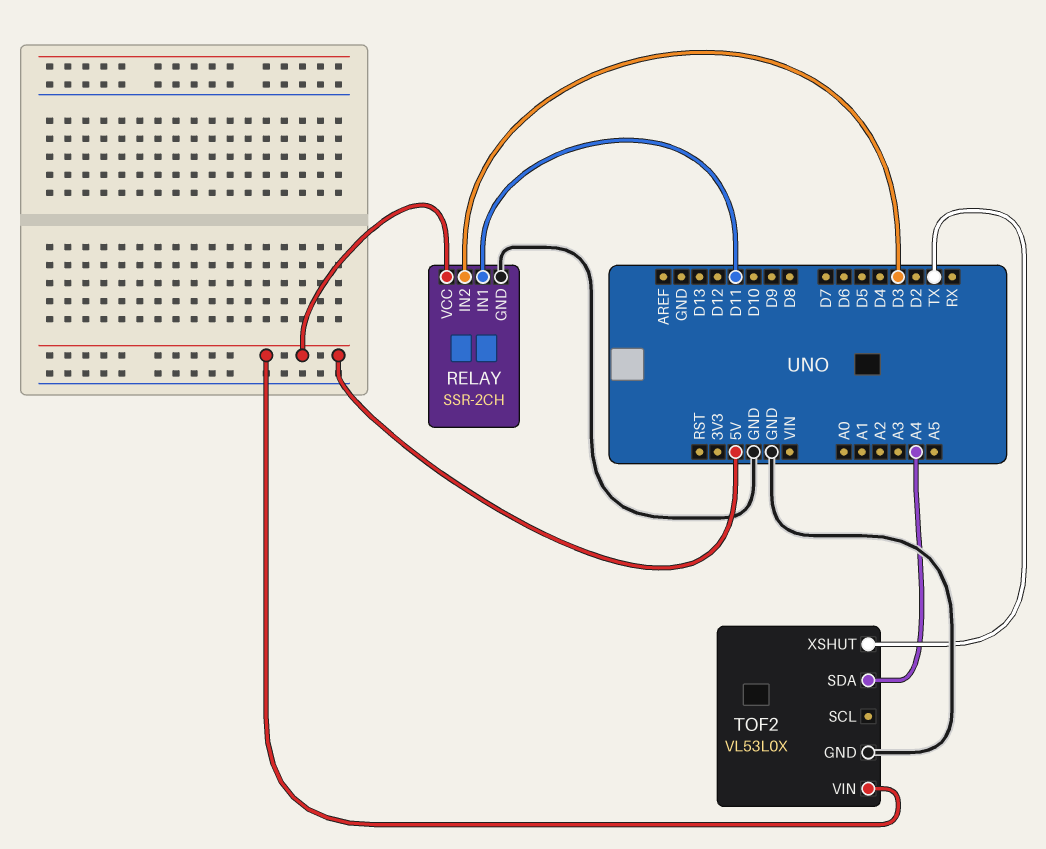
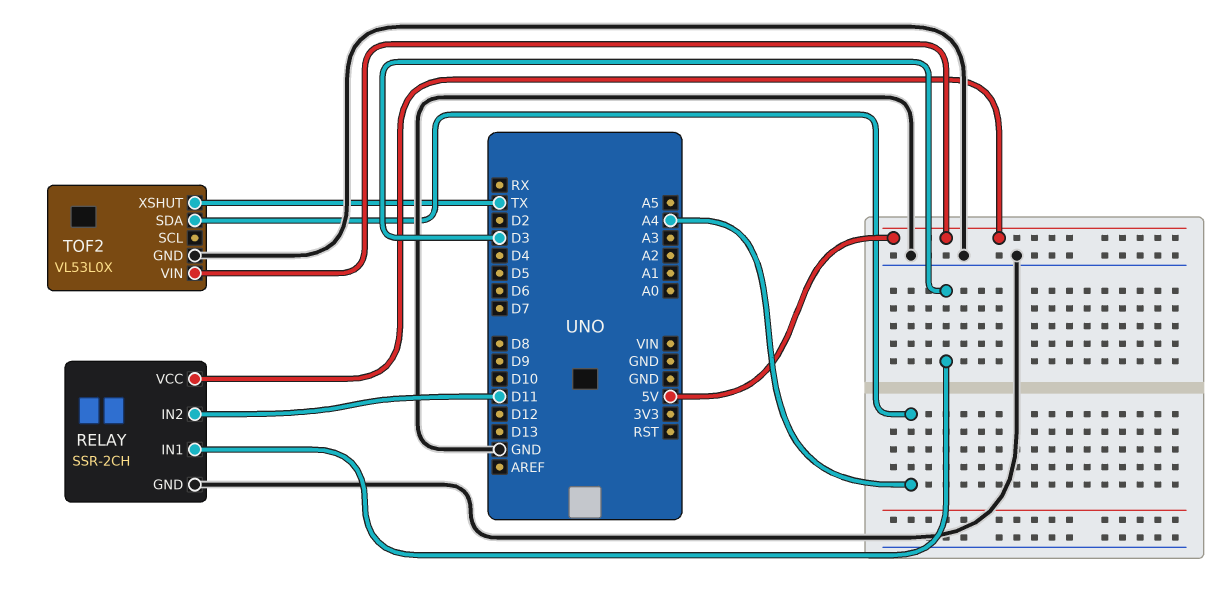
RELAY pin IN1: D11 -> D3
RELAY pin IN2: D3 -> D11

